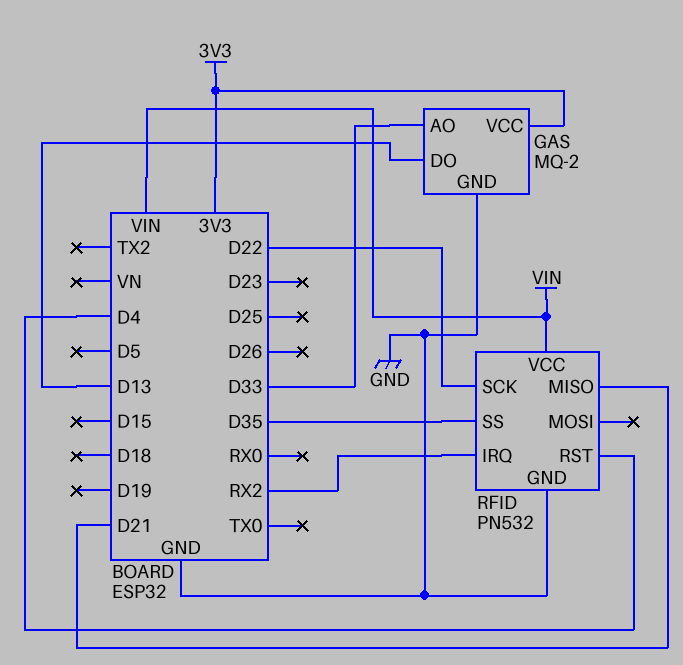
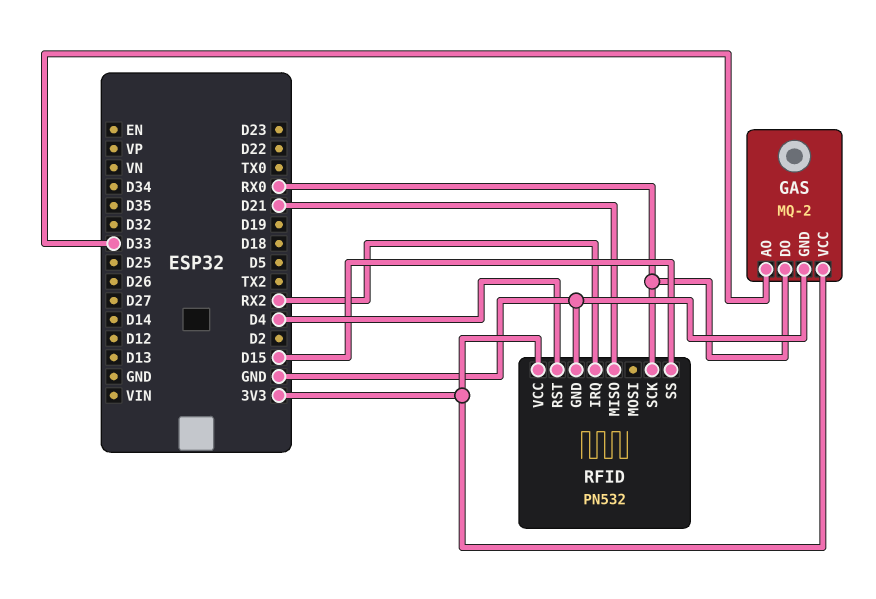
GAS pin DO: D13 -> RX0
RFID pin SCK: D22 -> RX0
RFID pin SS: D35 -> D15
RFID pin VCC: VIN -> 3V3

